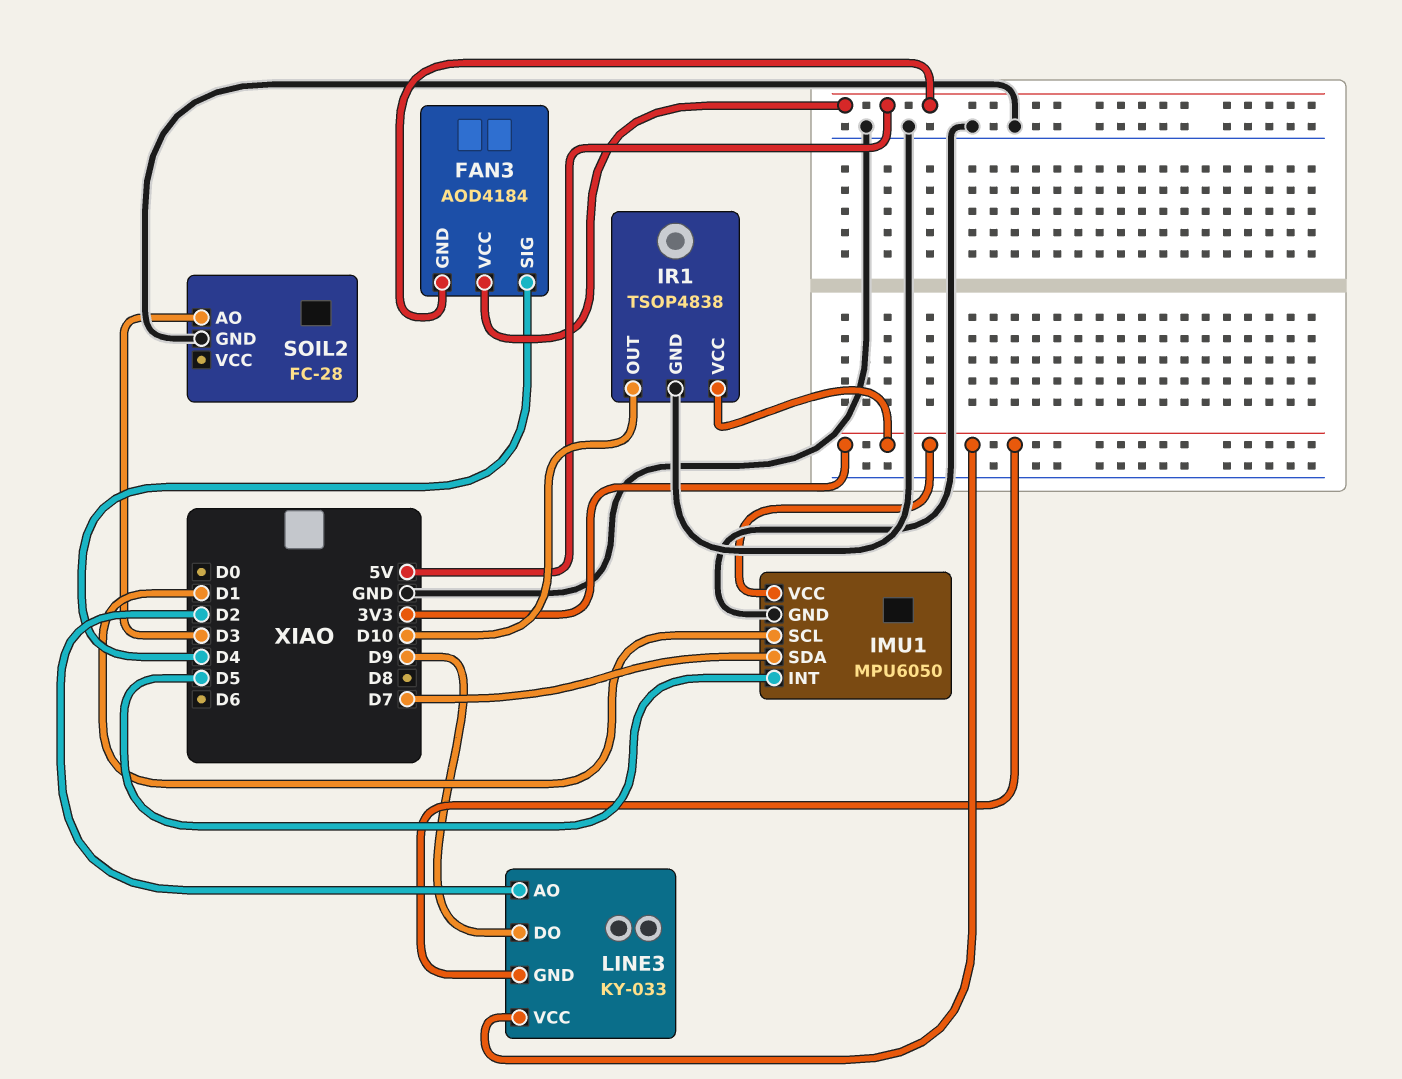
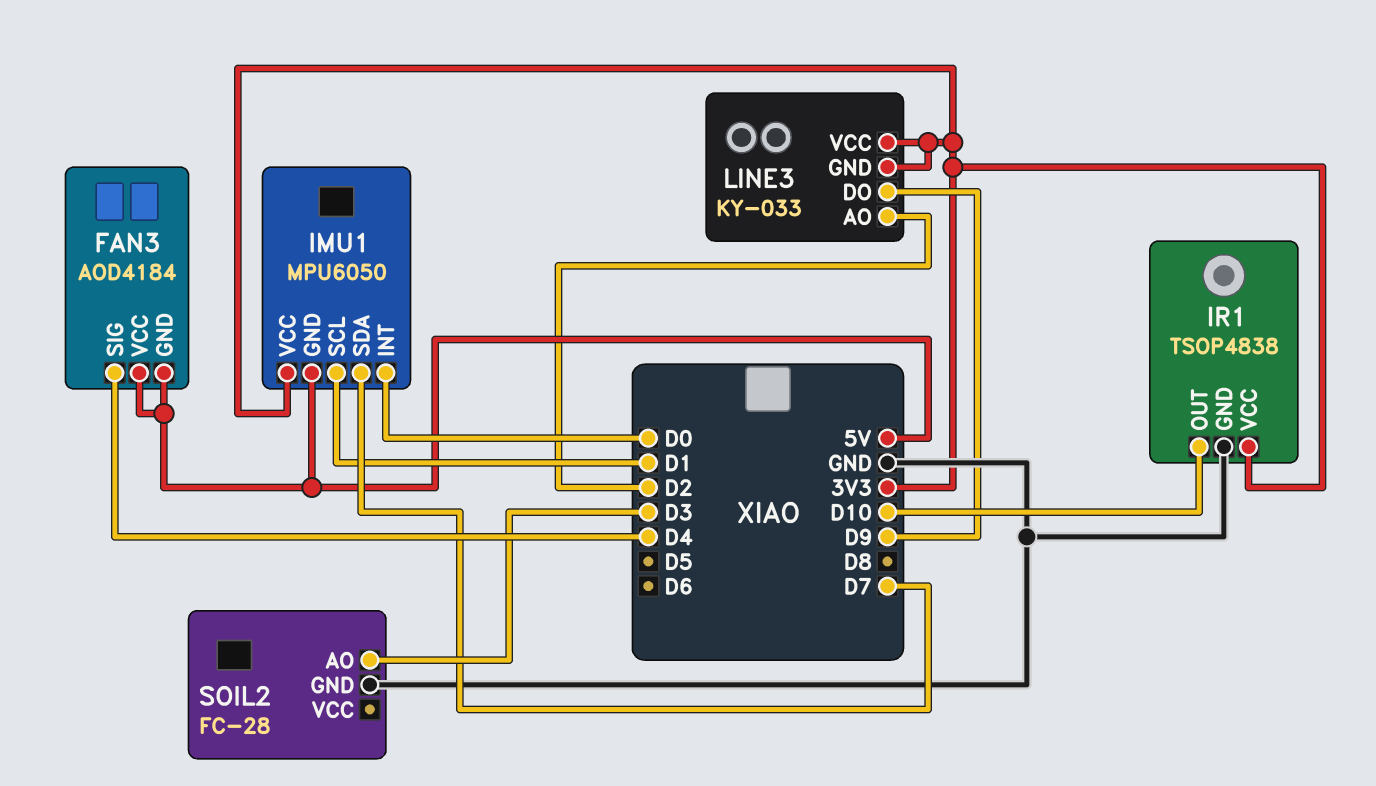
IMU1 pin GND: GND -> 5V
IMU1 pin INT: D5 -> D0

